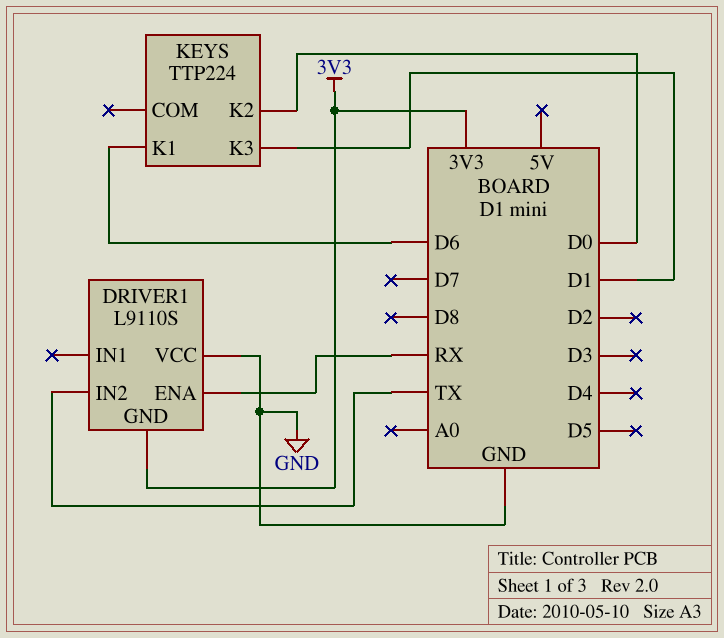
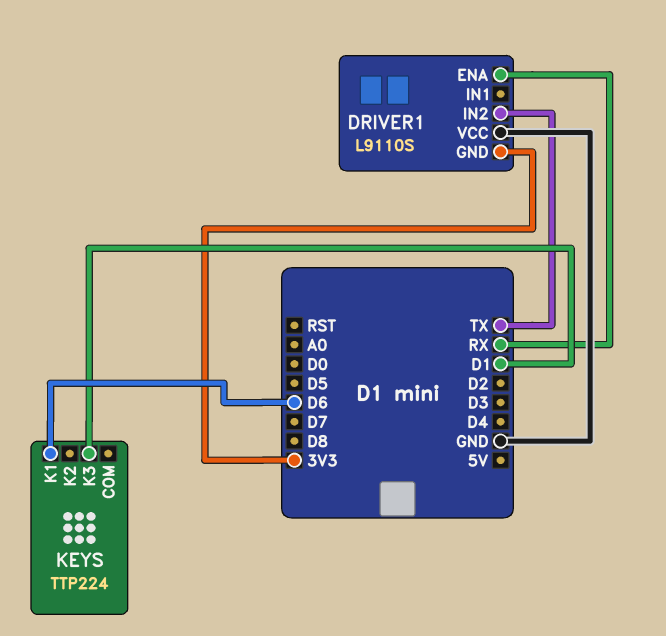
KEYS pin K2: D0 -> none

